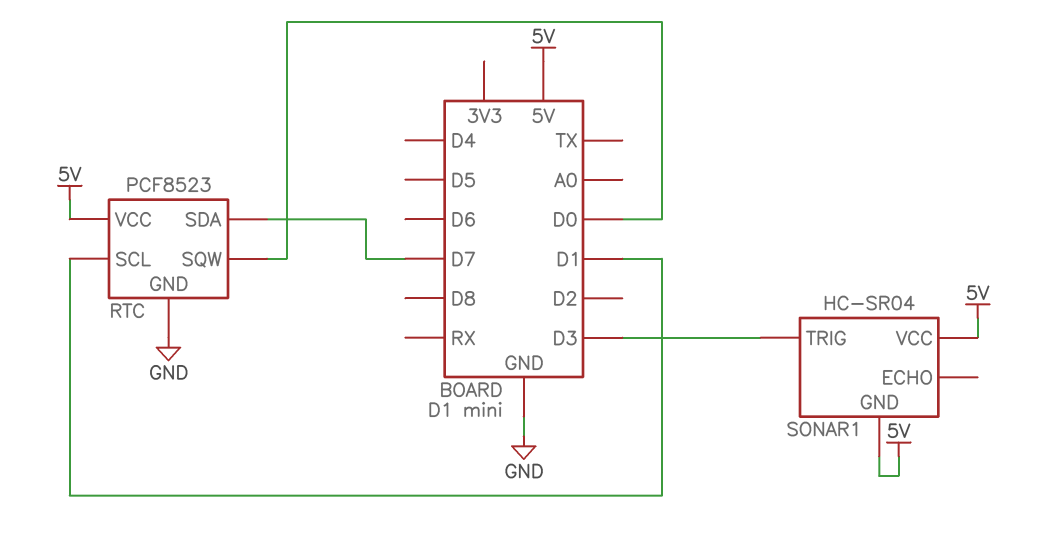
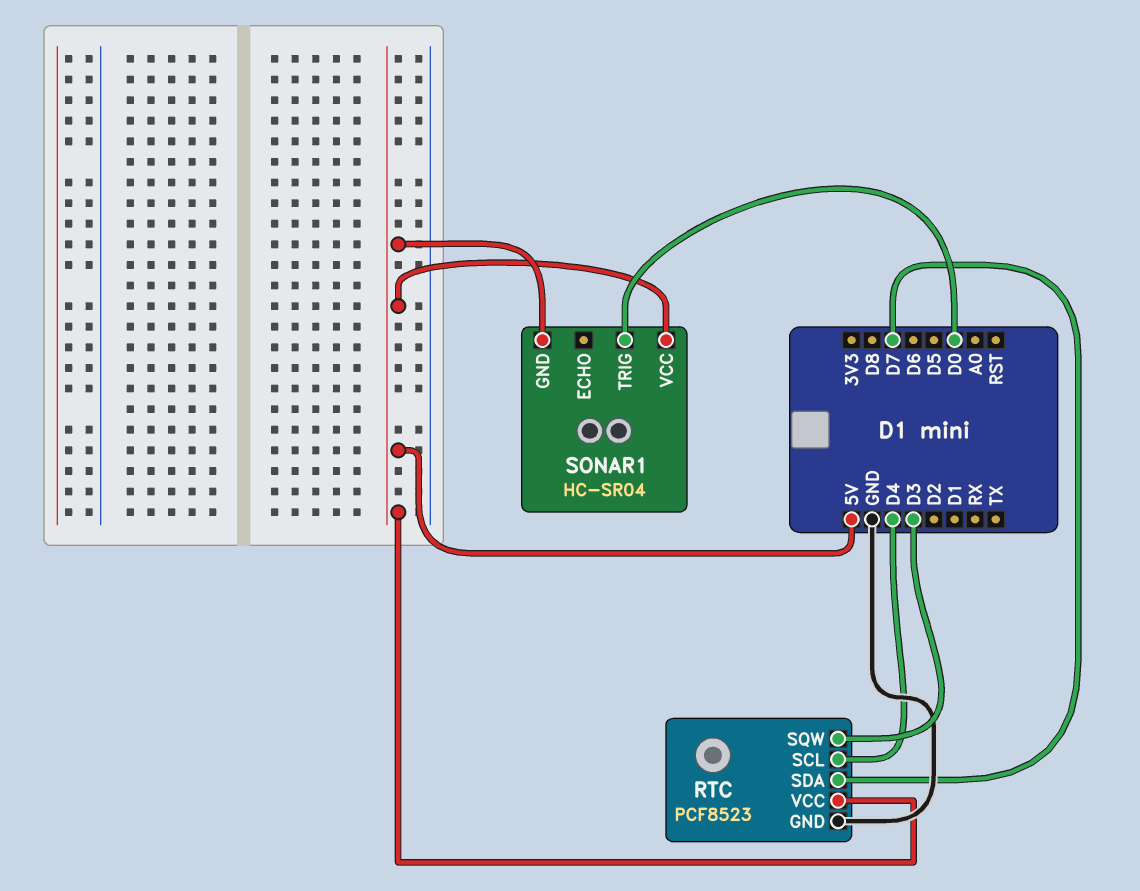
RTC pin SCL: D1 -> D4
RTC pin SQW: D0 -> D3
SONAR1 pin TRIG: D3 -> D0

